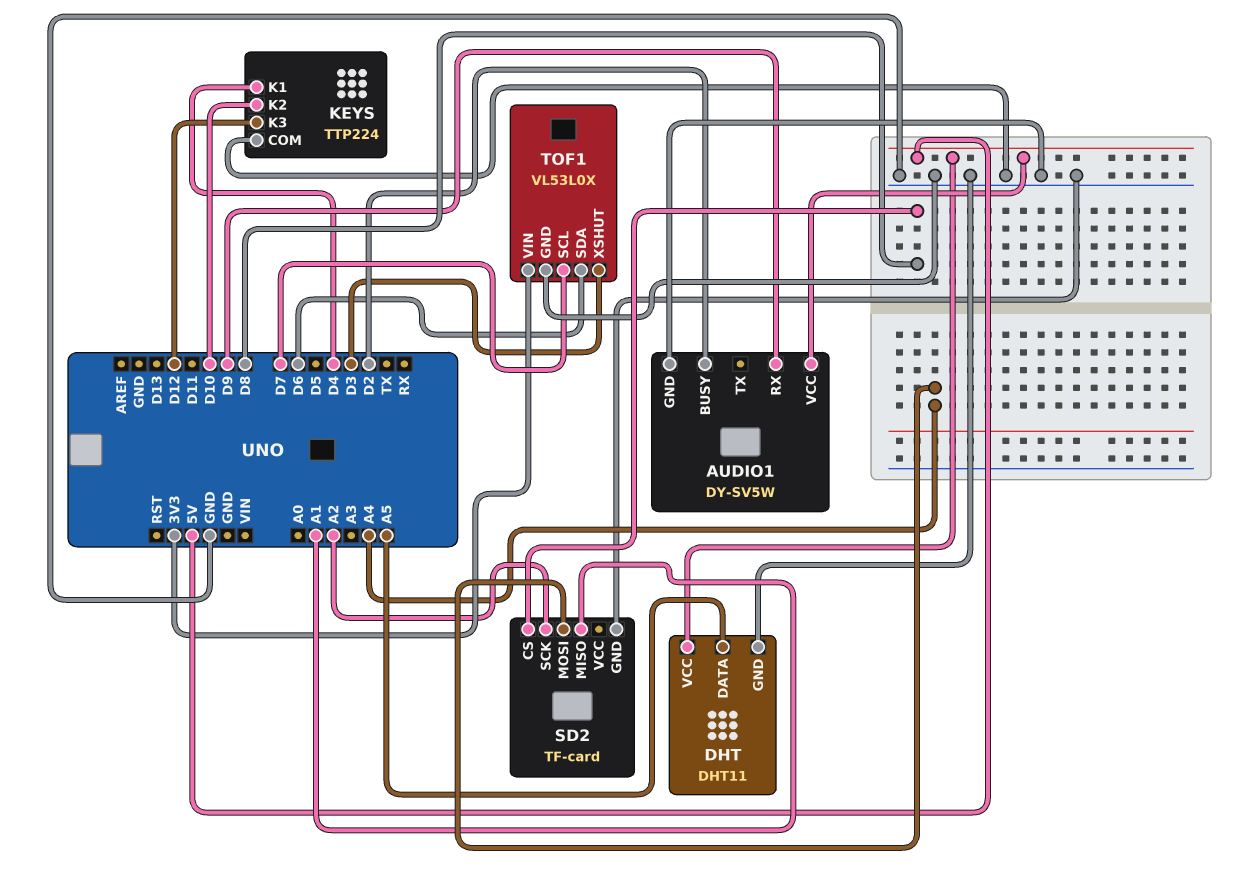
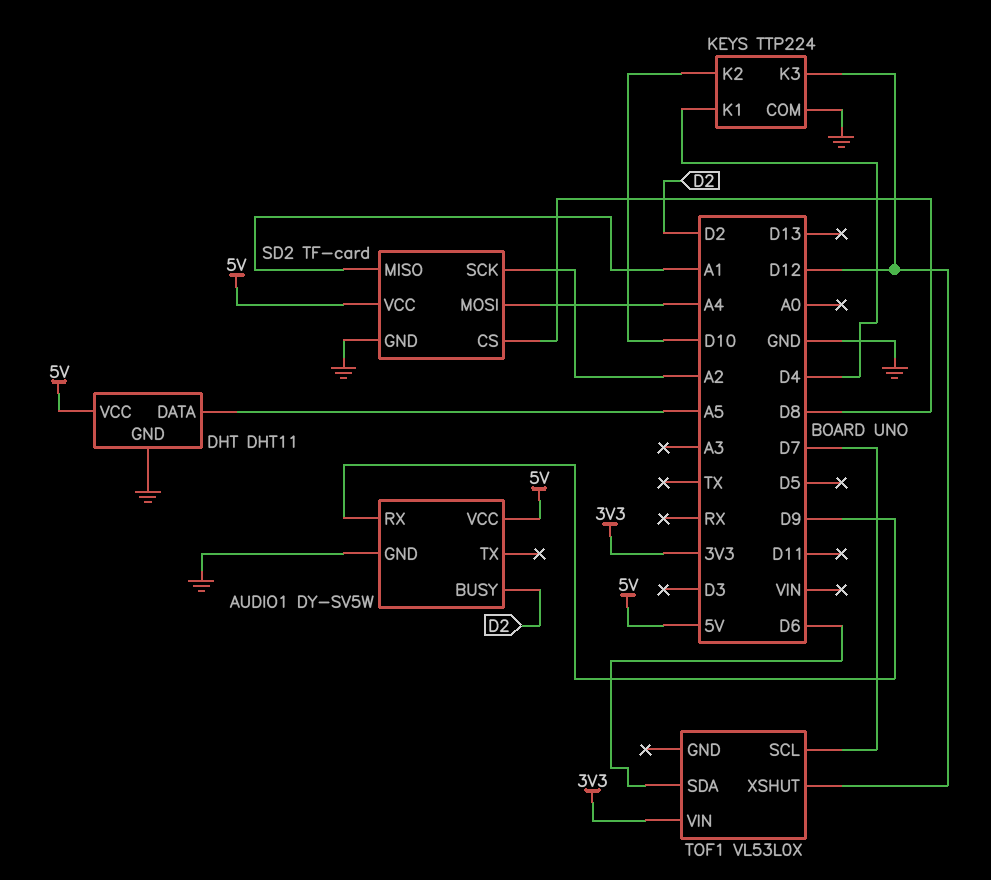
SD2 pin VCC: none -> 5V
TOF1 pin GND: GND -> none
TOF1 pin XSHUT: D3 -> D12

